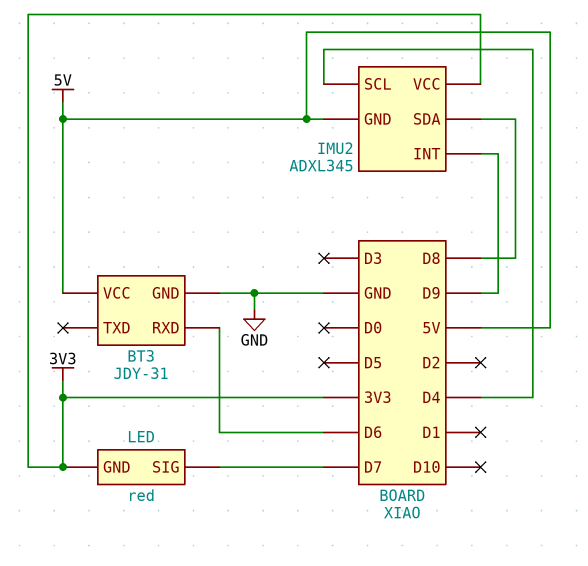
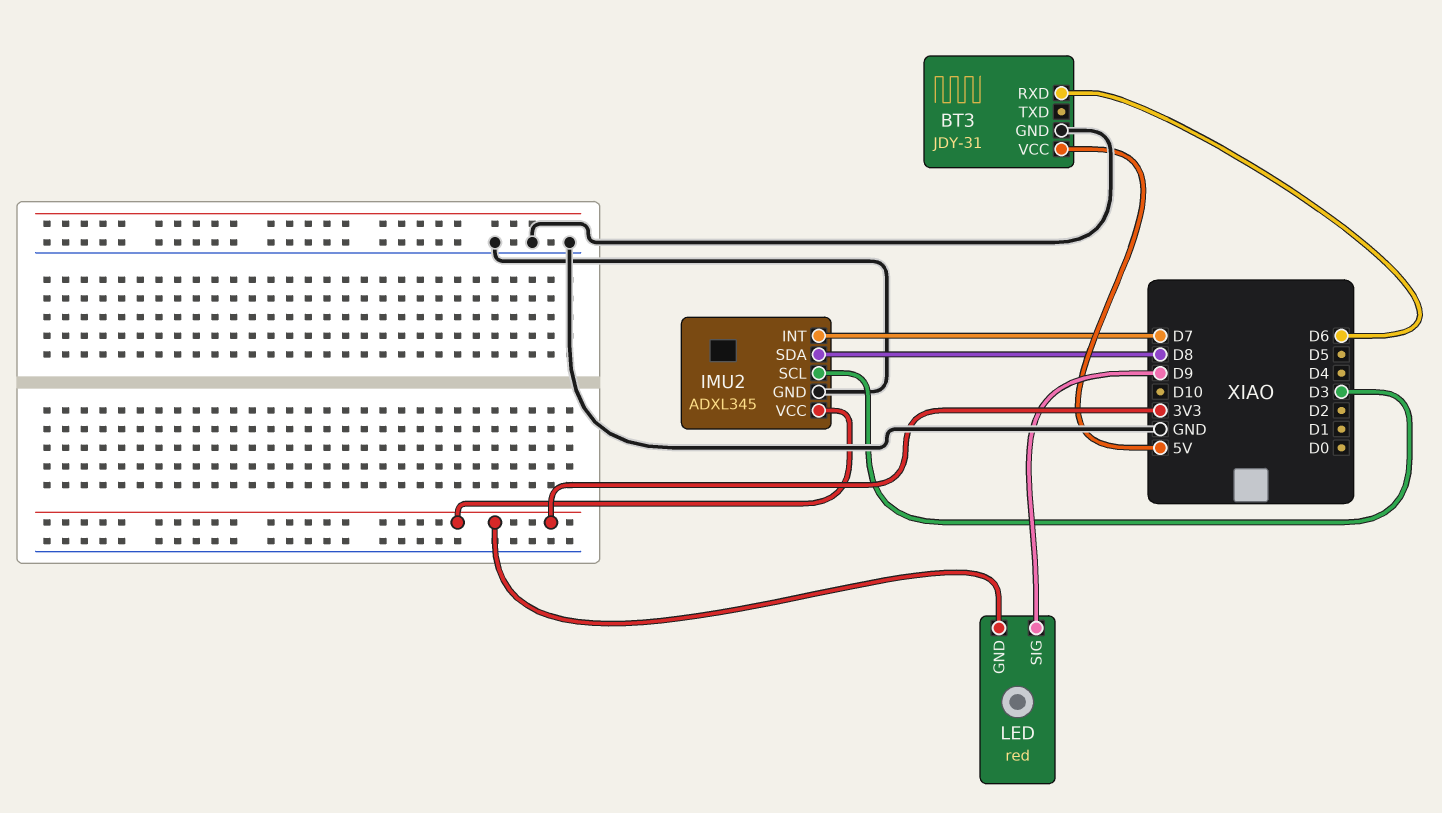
IMU2 pin GND: 5V -> GND
IMU2 pin INT: D9 -> D7
IMU2 pin SCL: D4 -> D3
LED pin SIG: D7 -> D9

